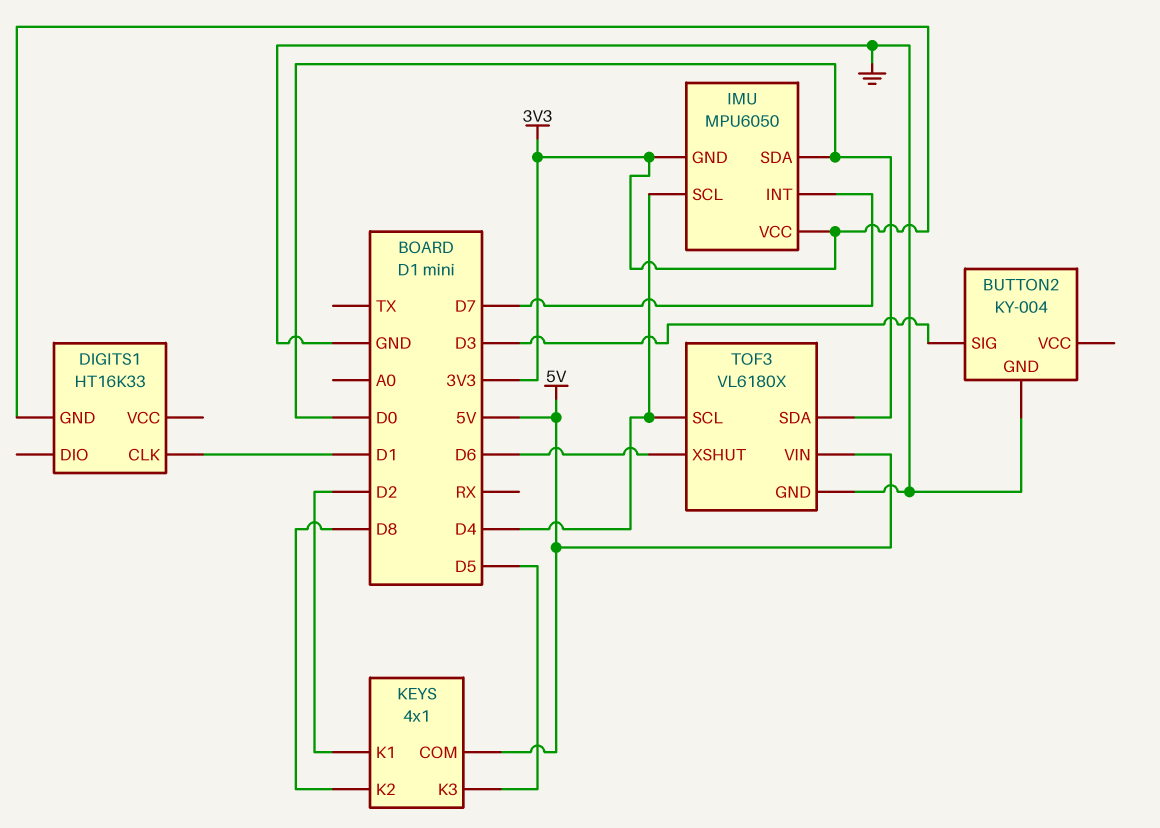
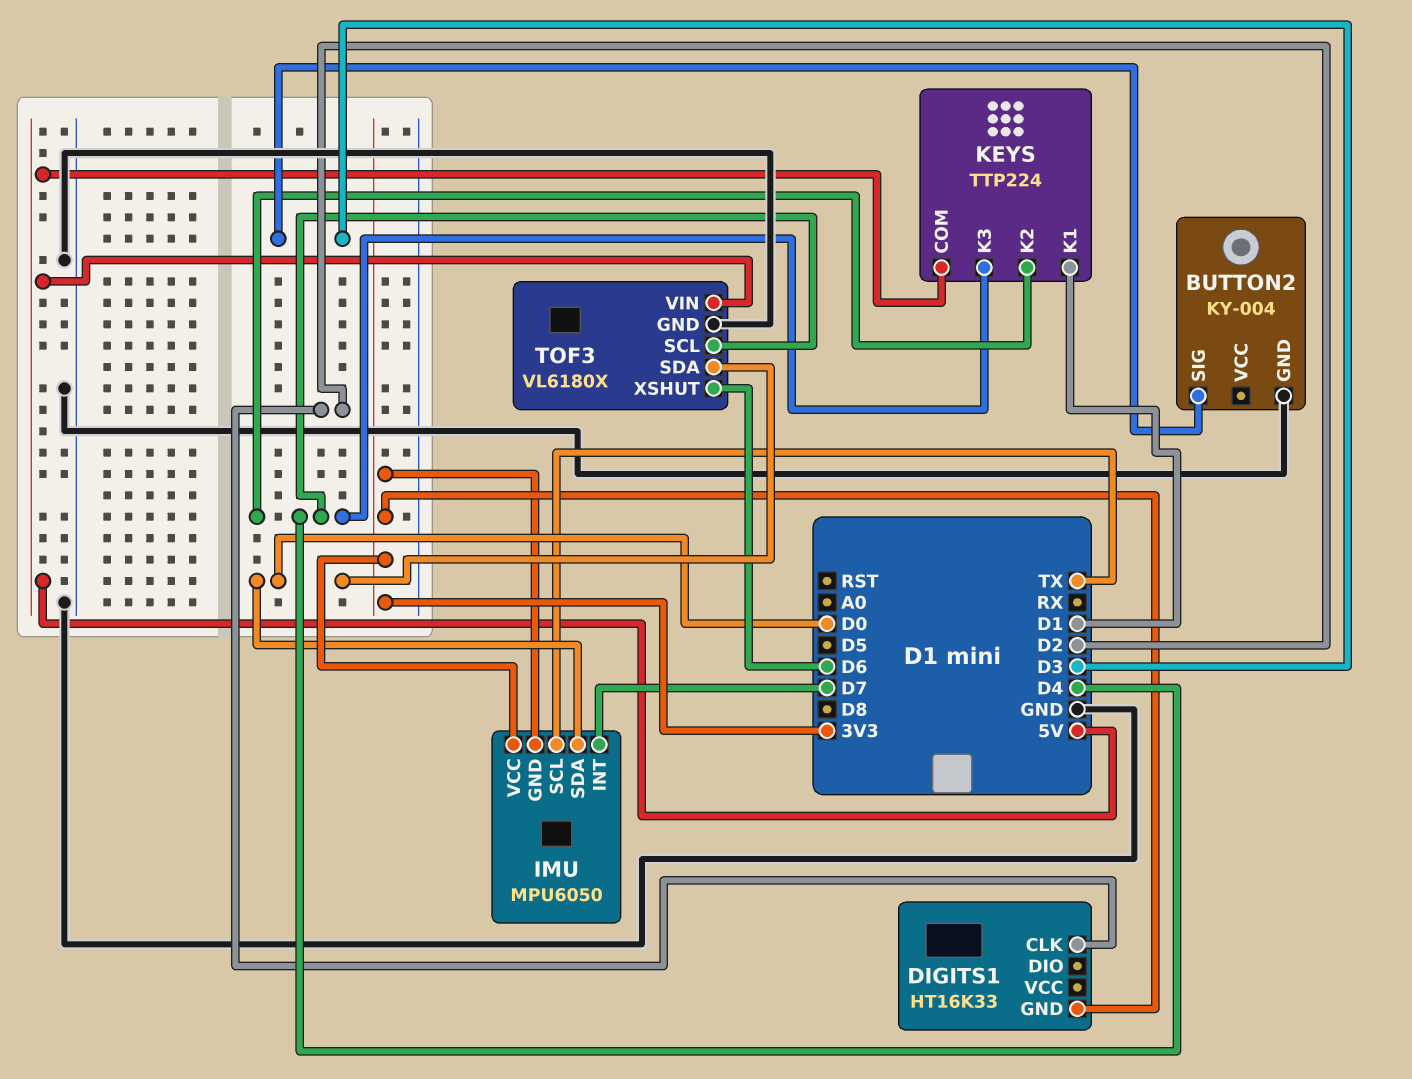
DIGITS1 pin CLK: D1 -> D2
IMU pin SCL: D4 -> TX
KEYS: 4x1 -> TTP224
KEYS pin K1: D2 -> D1
KEYS pin K2: D8 -> D4
KEYS pin K3: D5 -> D4

